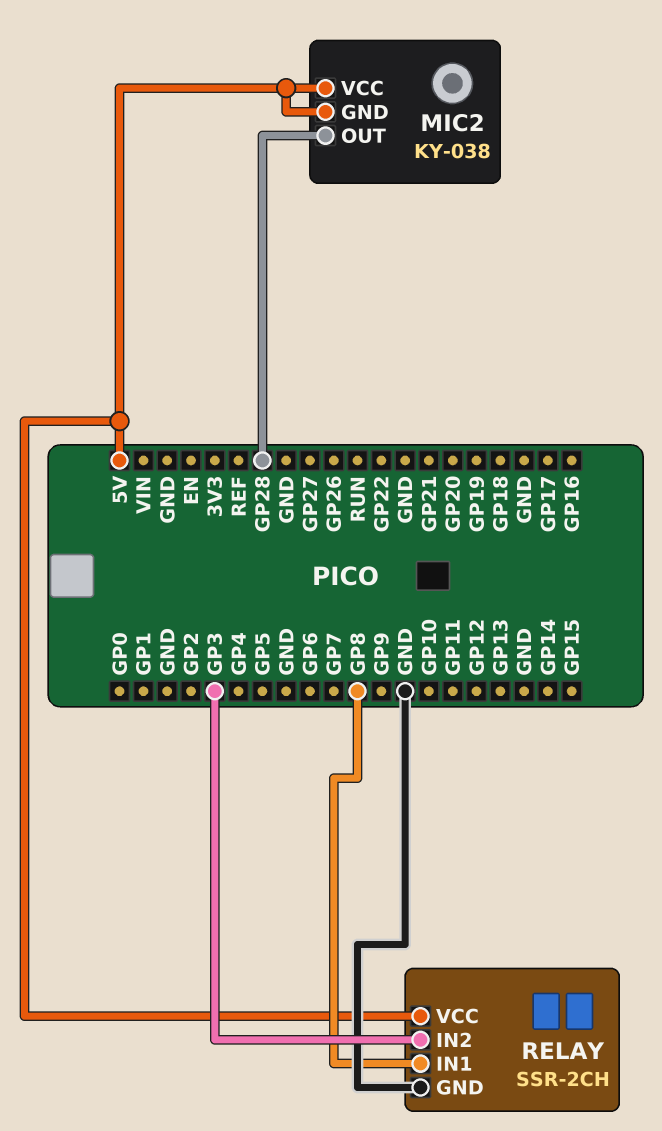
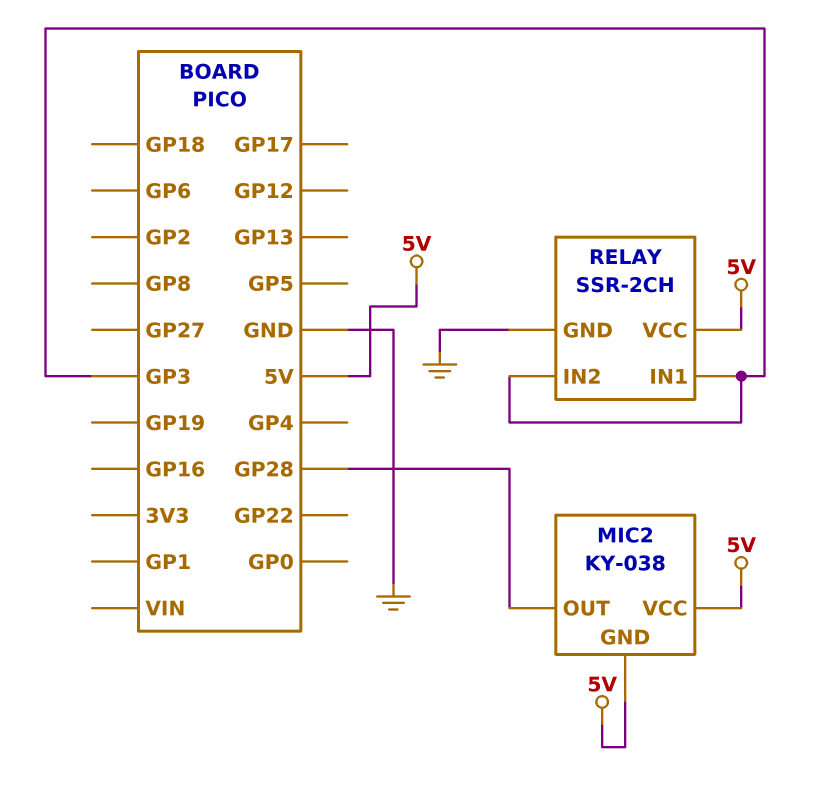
RELAY pin IN1: GP8 -> GP3

